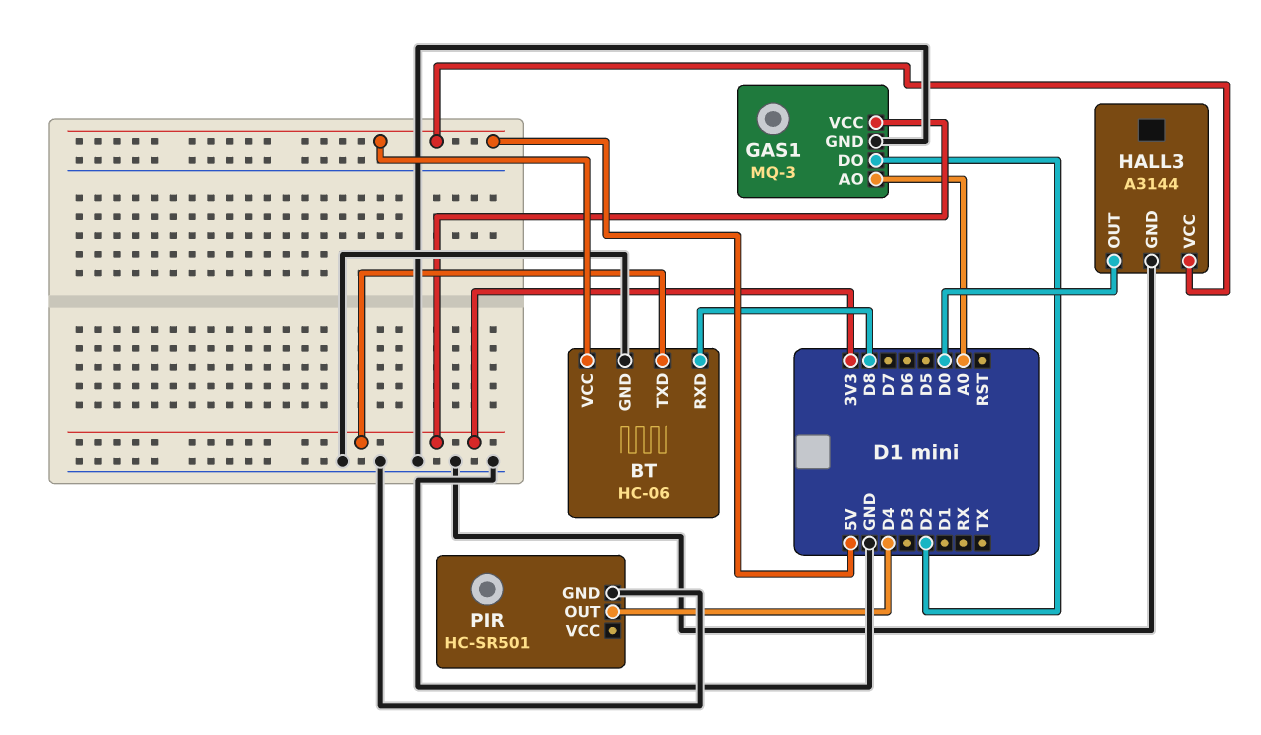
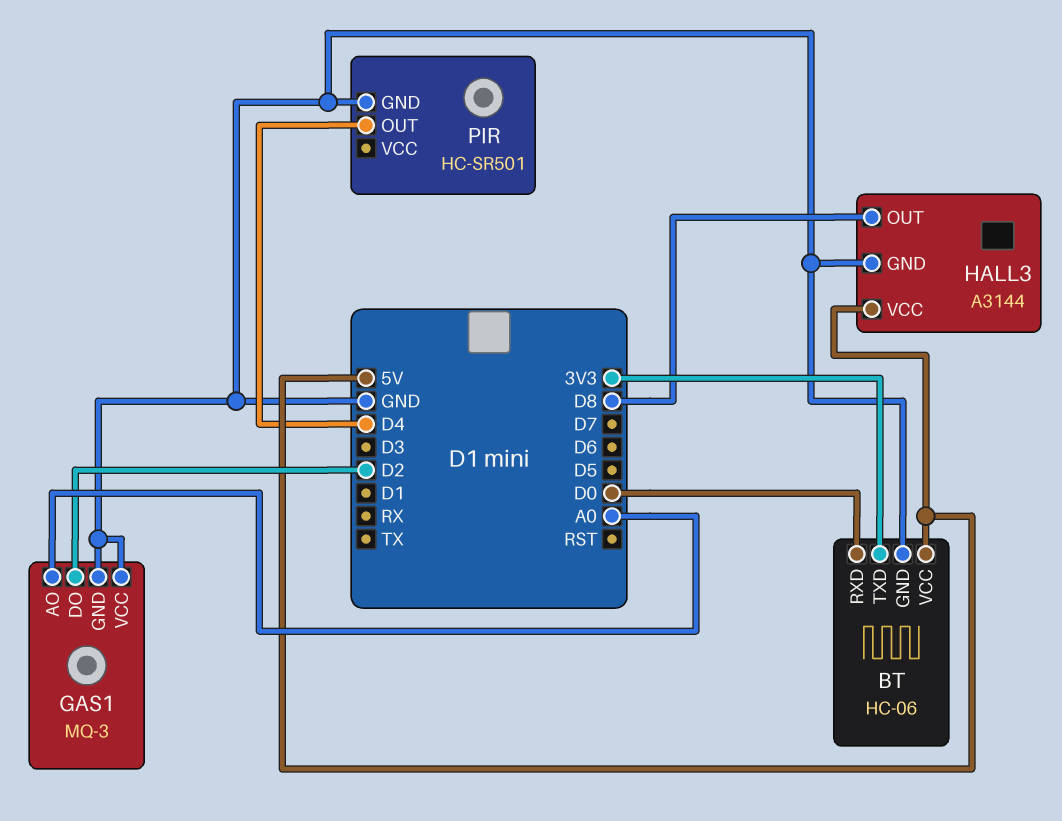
BT pin RXD: D8 -> D0
GAS1 pin VCC: 3V3 -> GND
HALL3 pin OUT: D0 -> D8

